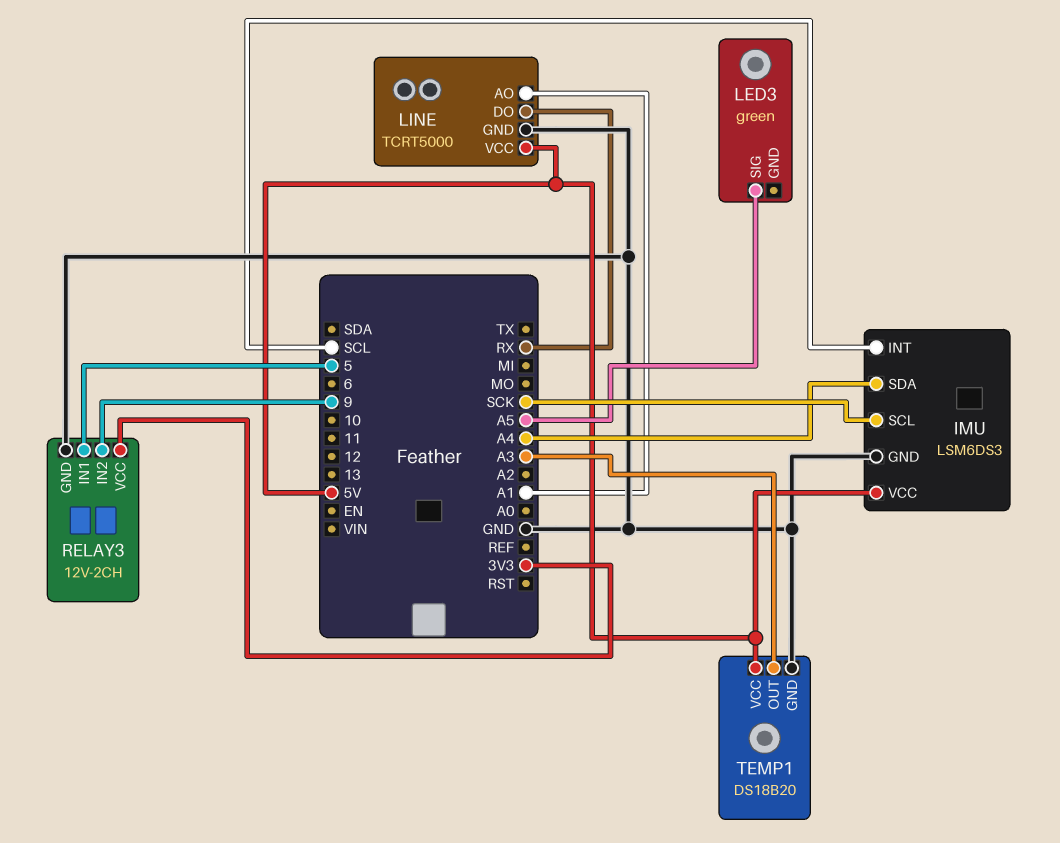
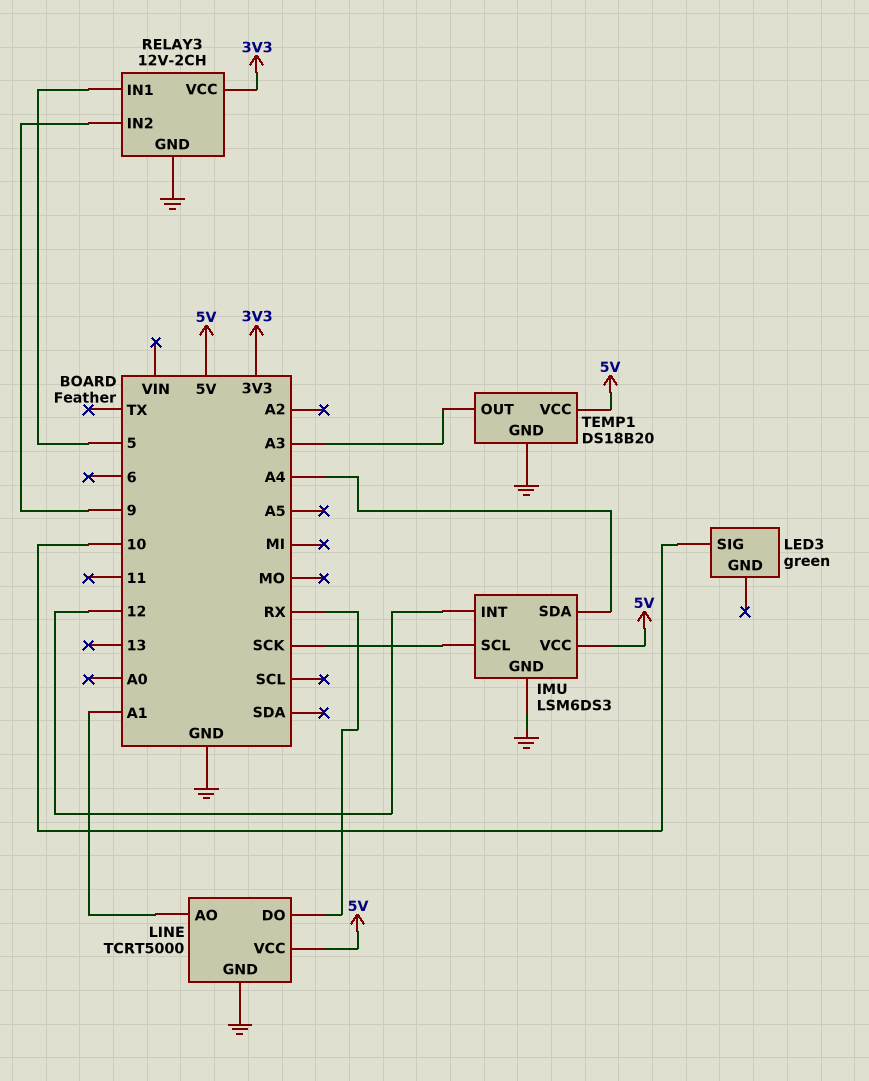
IMU pin INT: SCL -> 12
LED3 pin SIG: A5 -> 10

